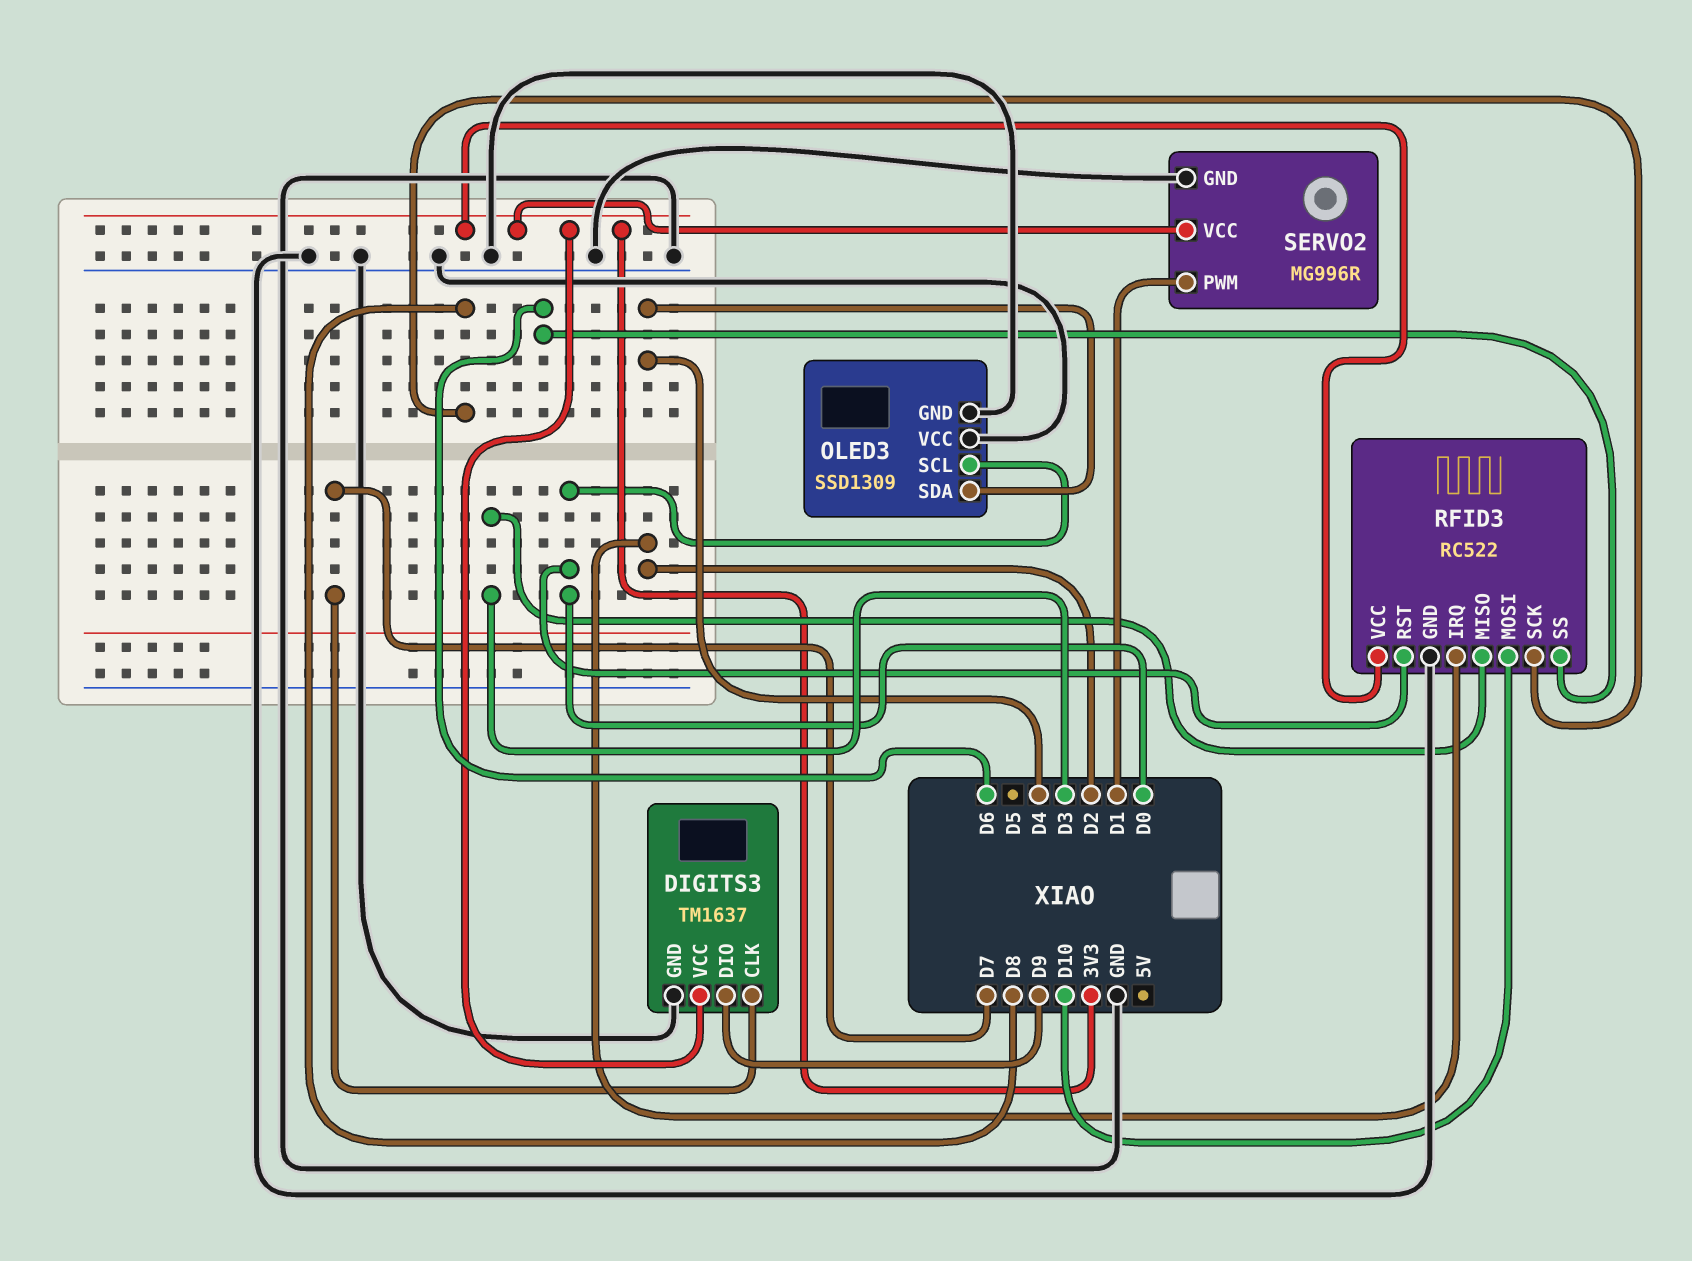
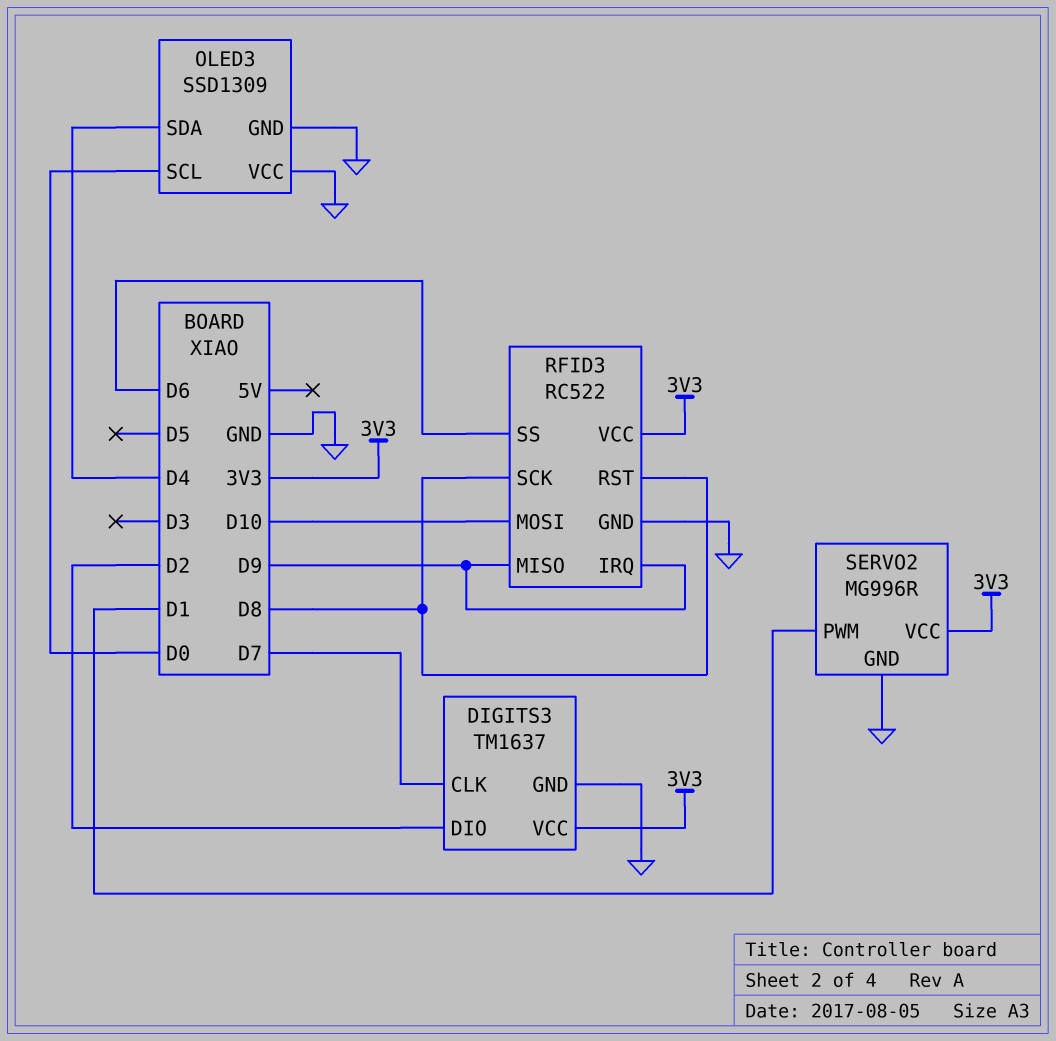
DIGITS3 pin DIO: D9 -> D2
RFID3 pin IRQ: D2 -> D9
RFID3 pin MISO: D3 -> D9
RFID3 pin RST: D0 -> D8

